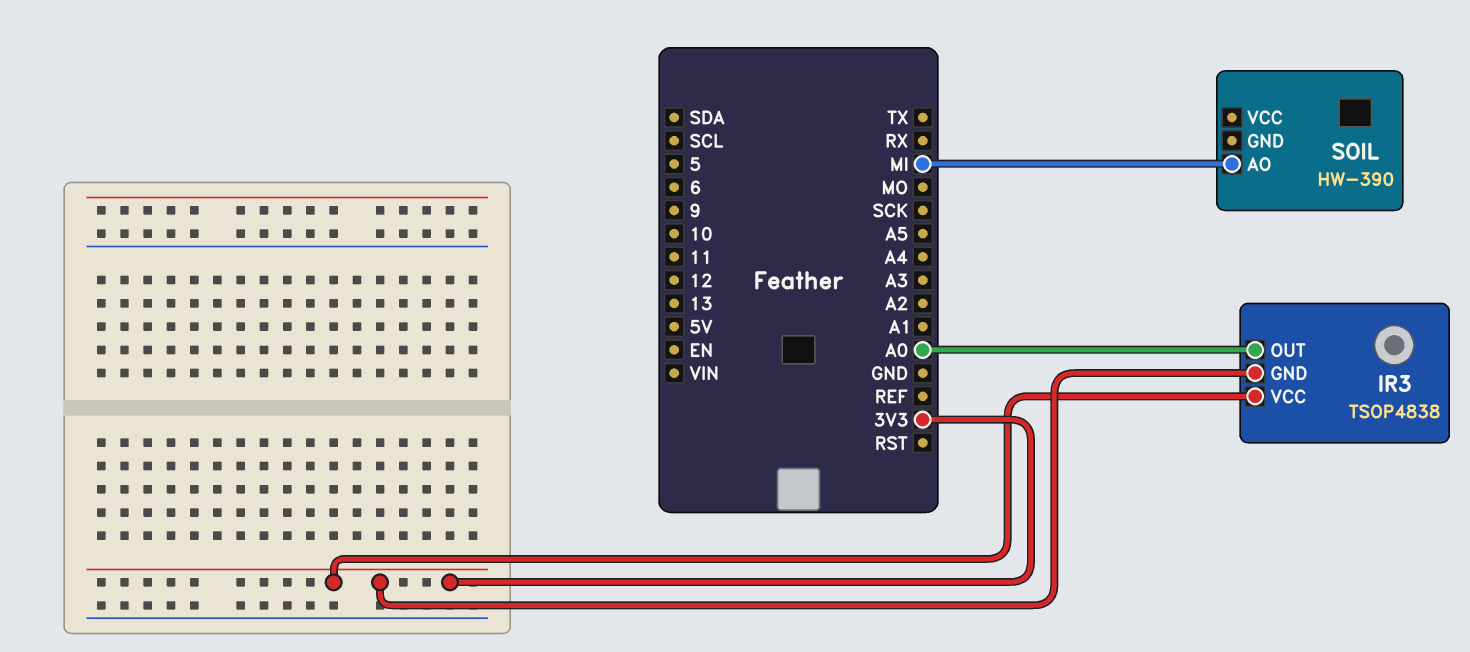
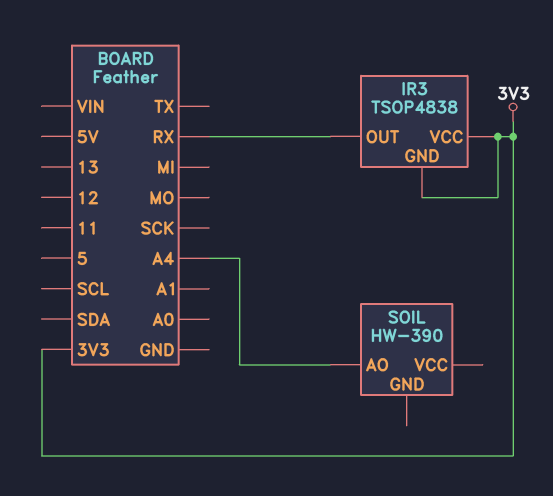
IR3 pin OUT: A0 -> RX
SOIL pin AO: MI -> A4

